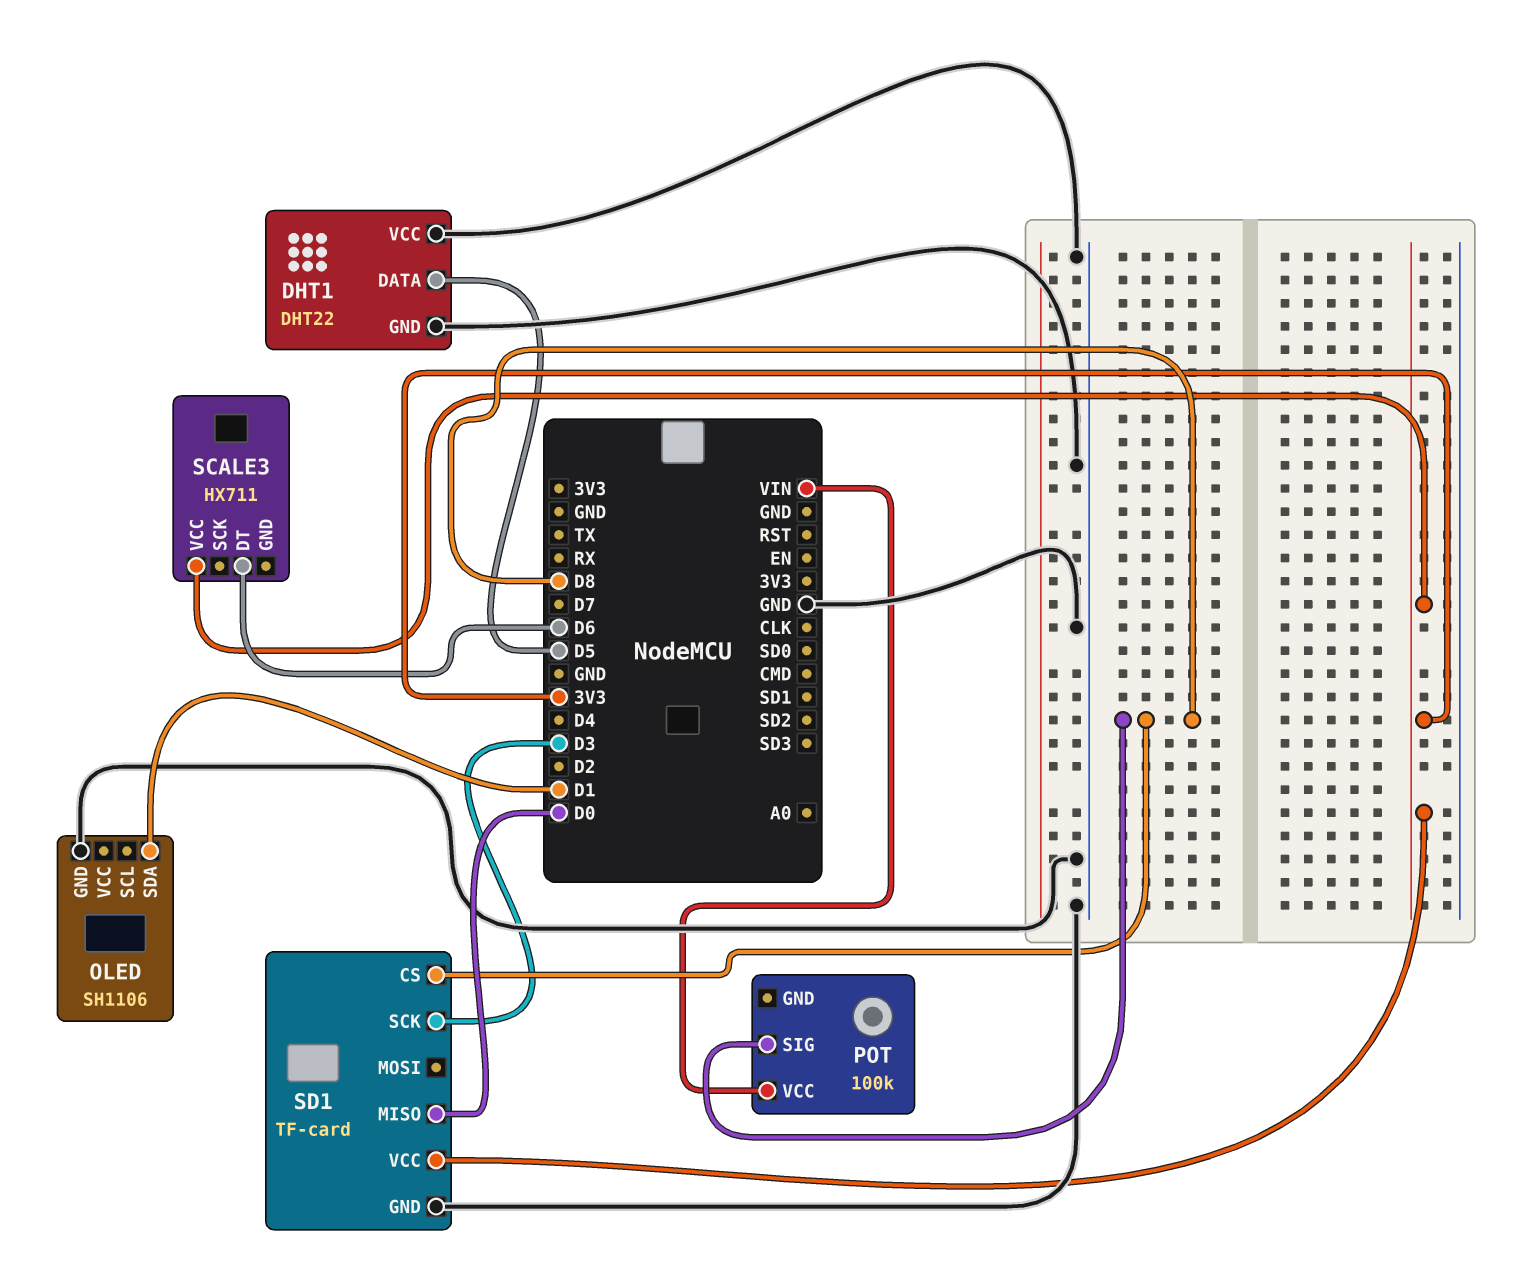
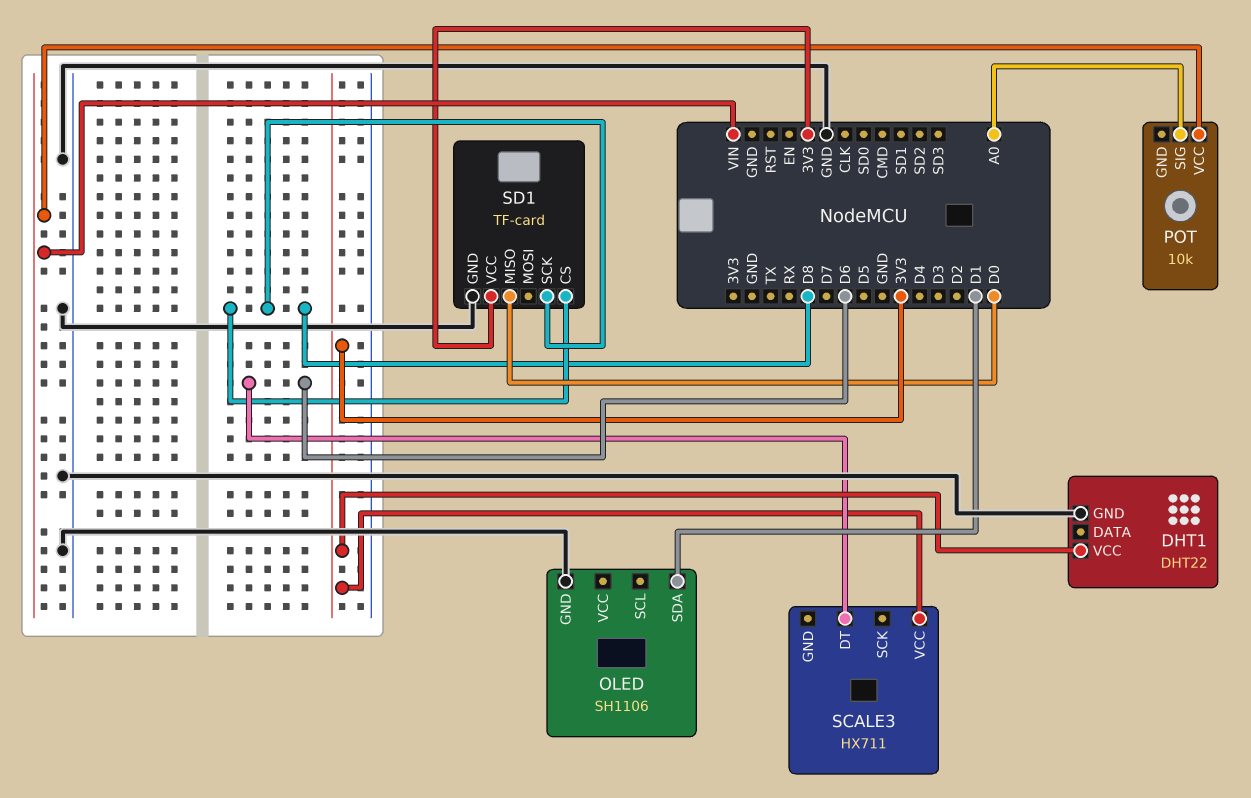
DHT1 pin DATA: D5 -> none
DHT1 pin VCC: GND -> 3V3
POT: 100k -> 10k
POT pin SIG: D8 -> A0
SD1 pin SCK: D3 -> D8

